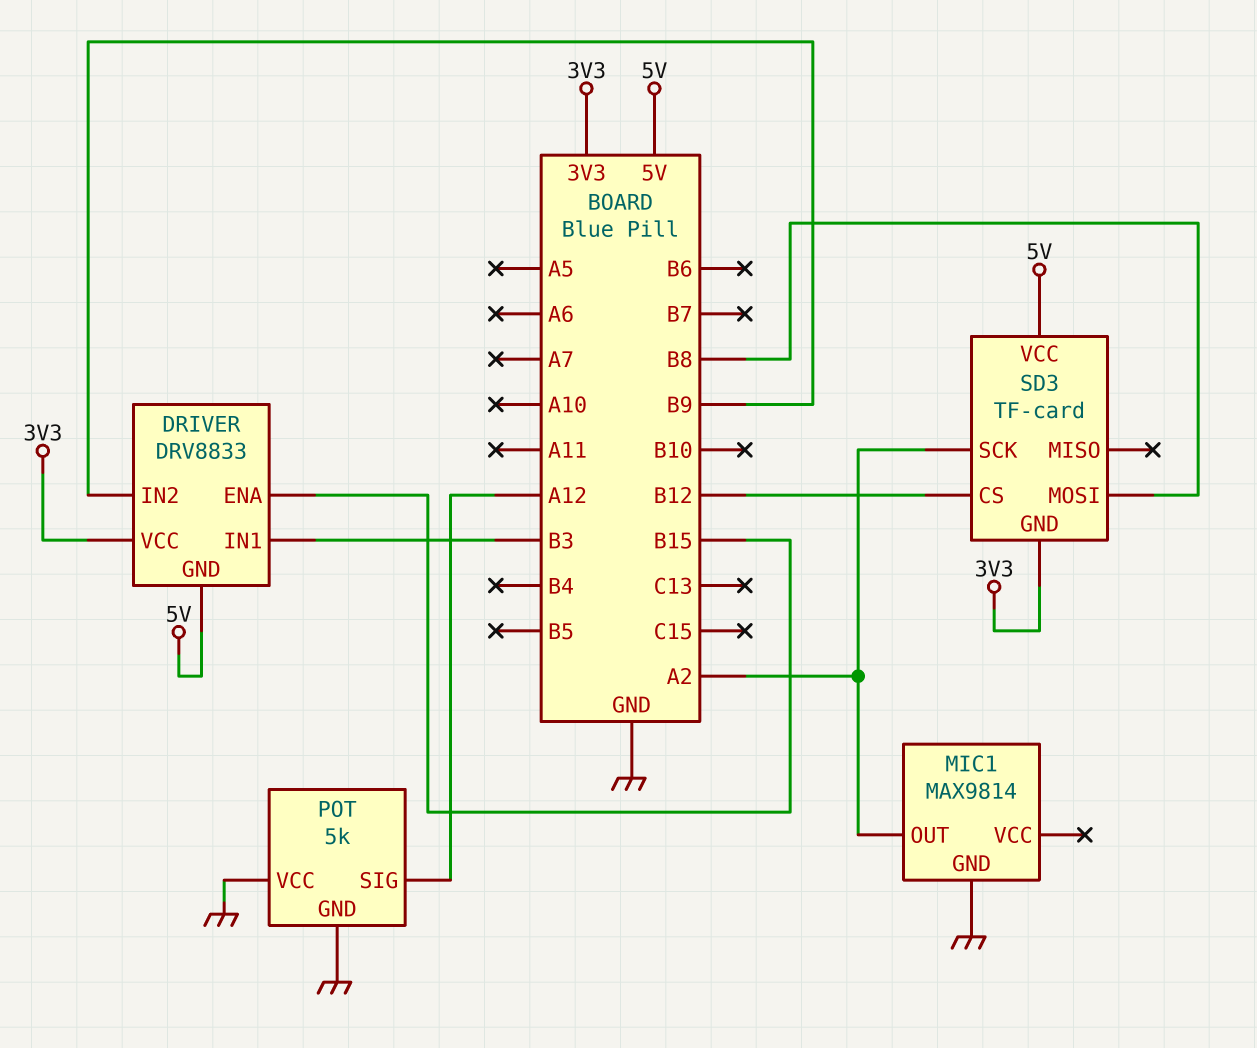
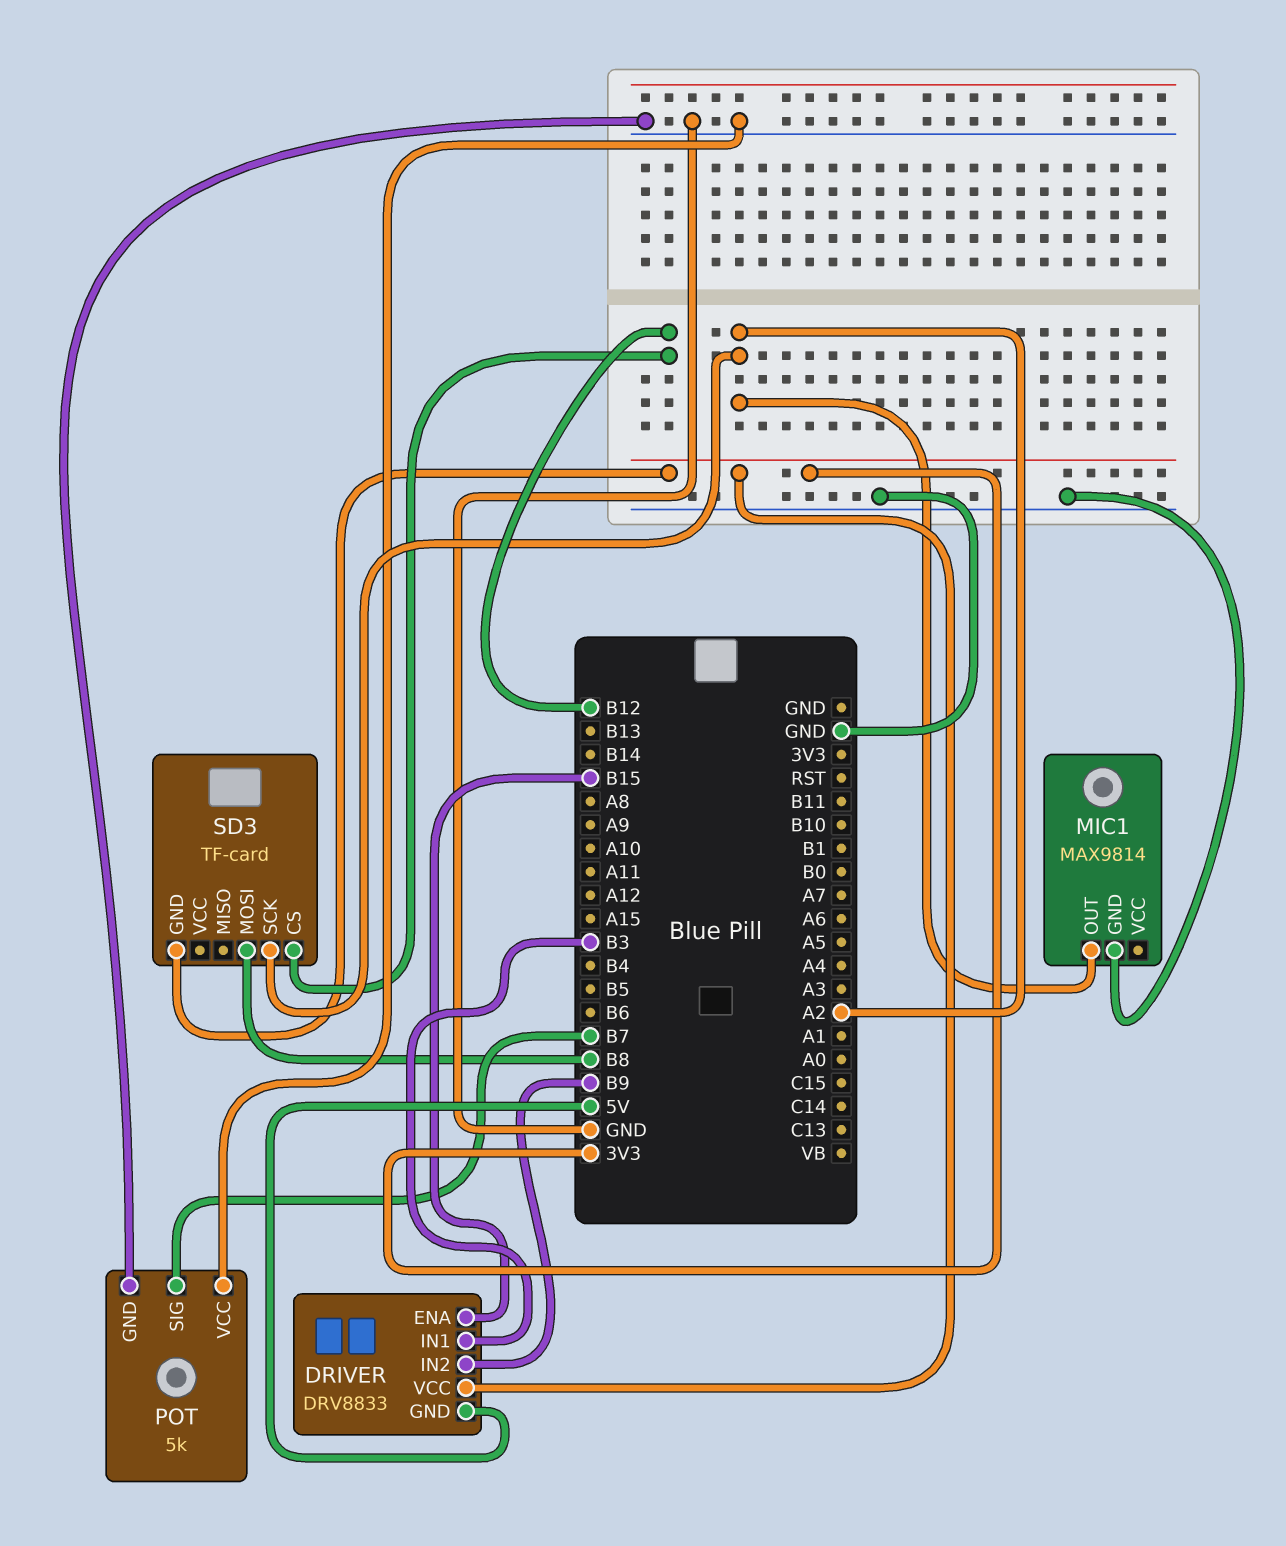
POT pin SIG: A12 -> B7
SD3 pin VCC: 5V -> none

